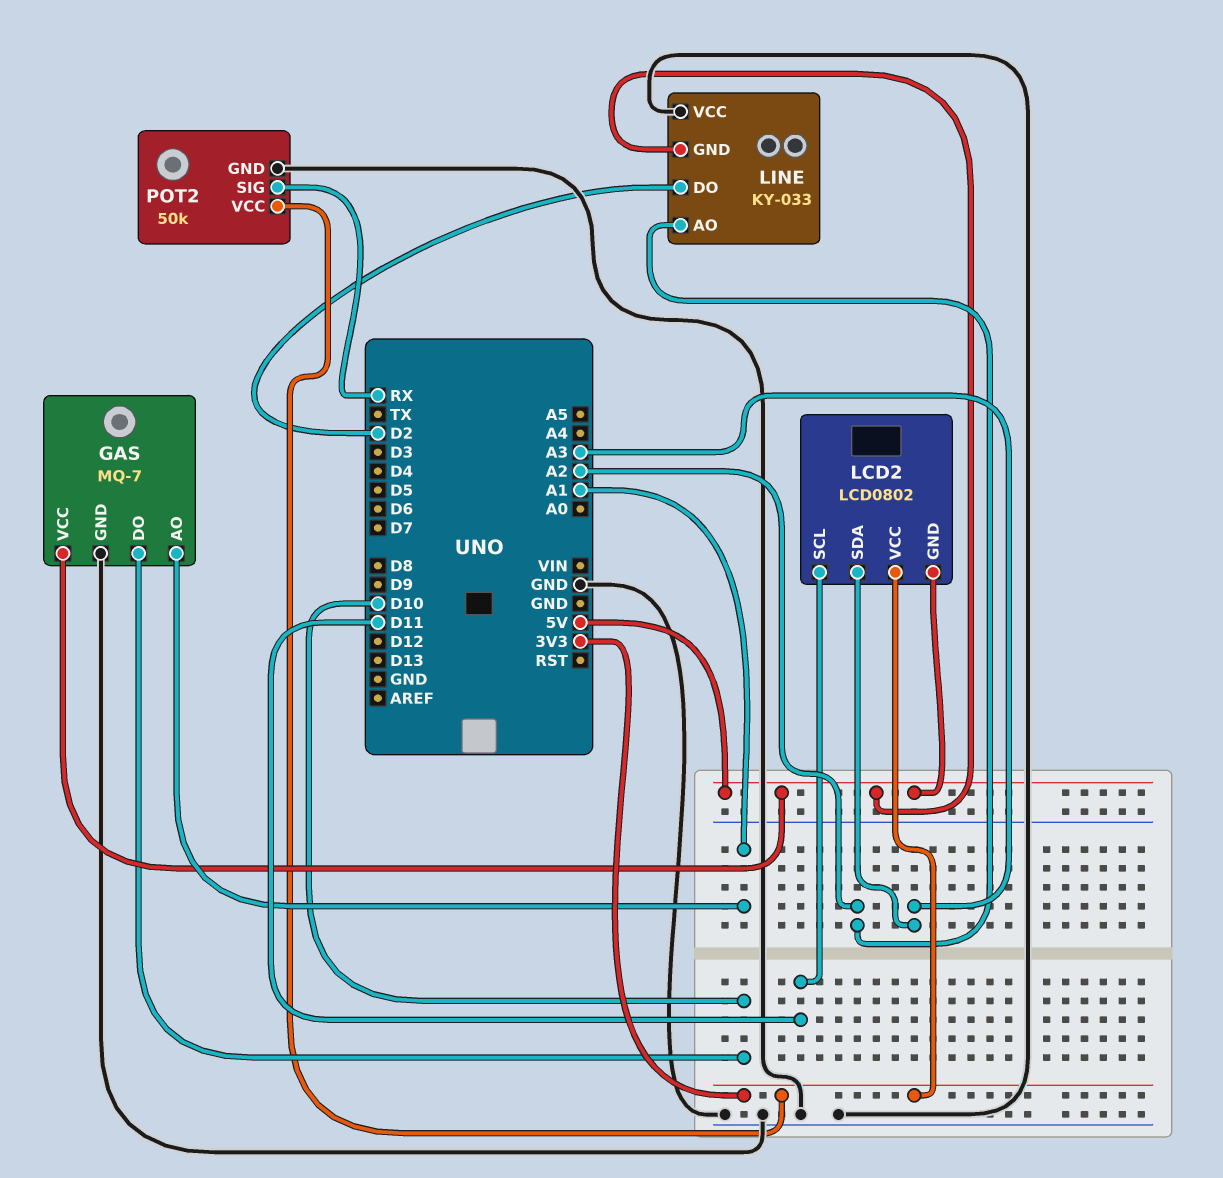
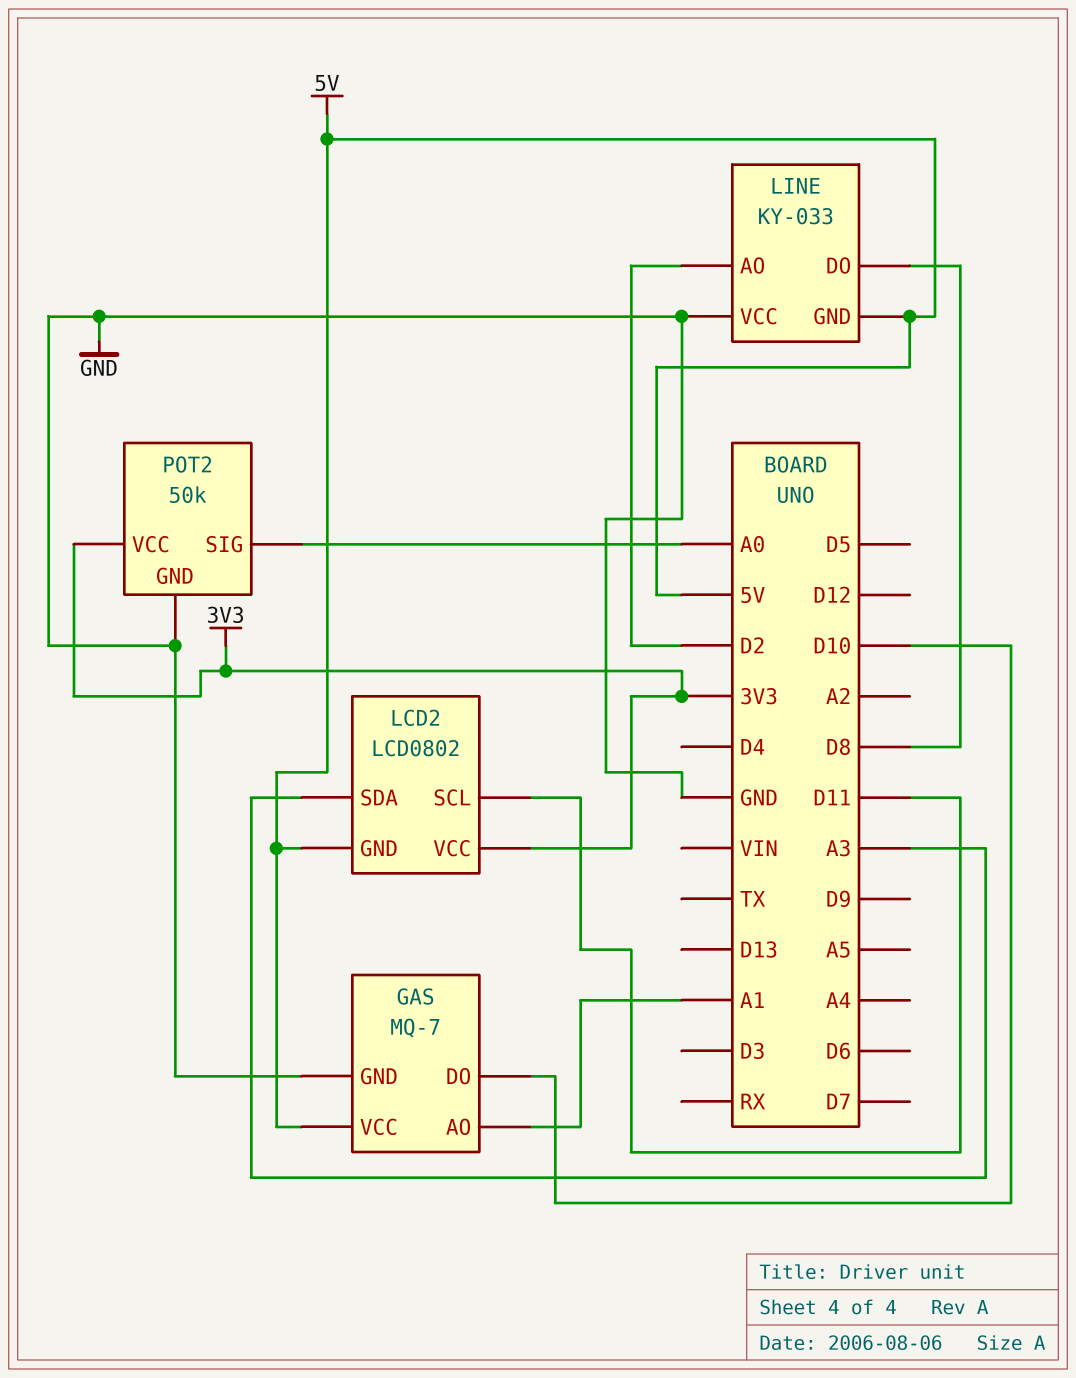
LINE pin AO: A2 -> D2
LINE pin DO: D2 -> D8
POT2 pin SIG: RX -> A0

